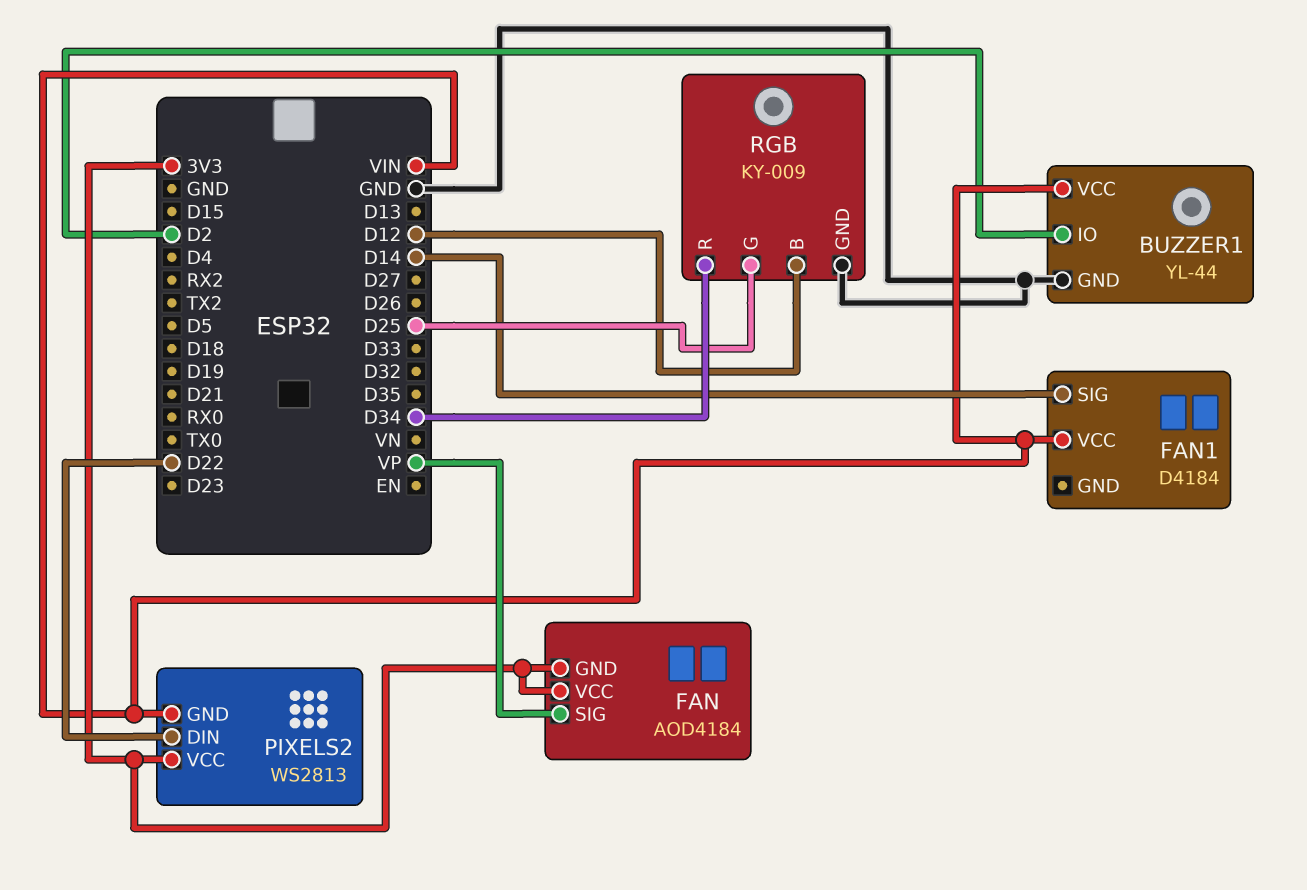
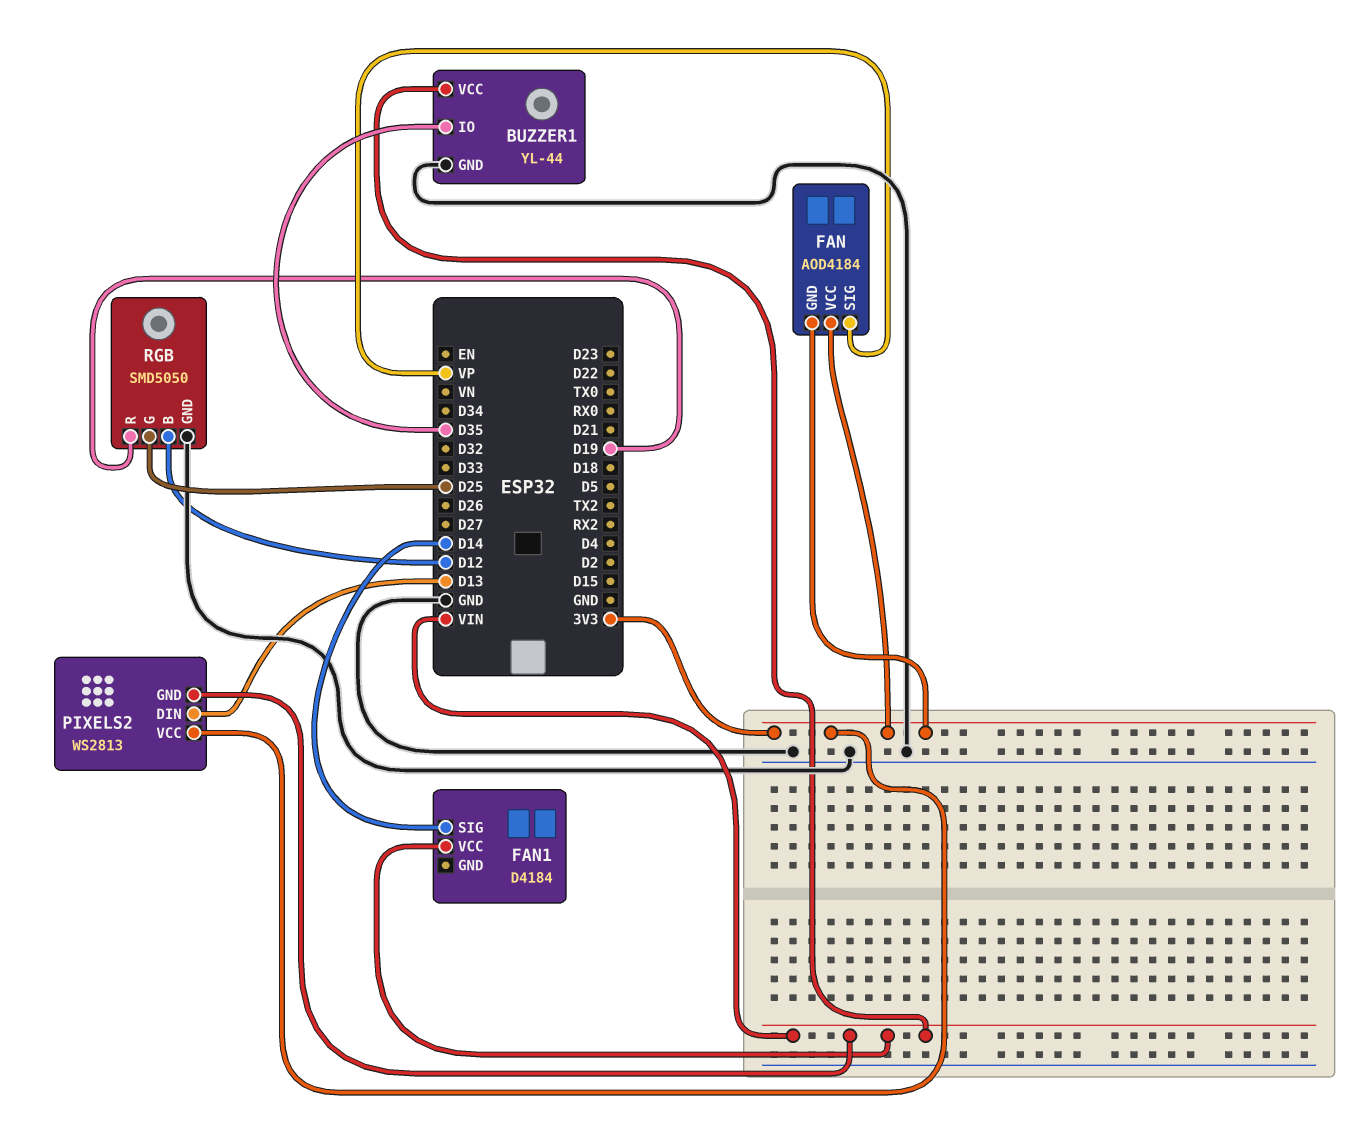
BUZZER1 pin IO: D2 -> D35
PIXELS2 pin DIN: D22 -> D13
RGB: KY-009 -> SMD5050
RGB pin R: D34 -> D19

